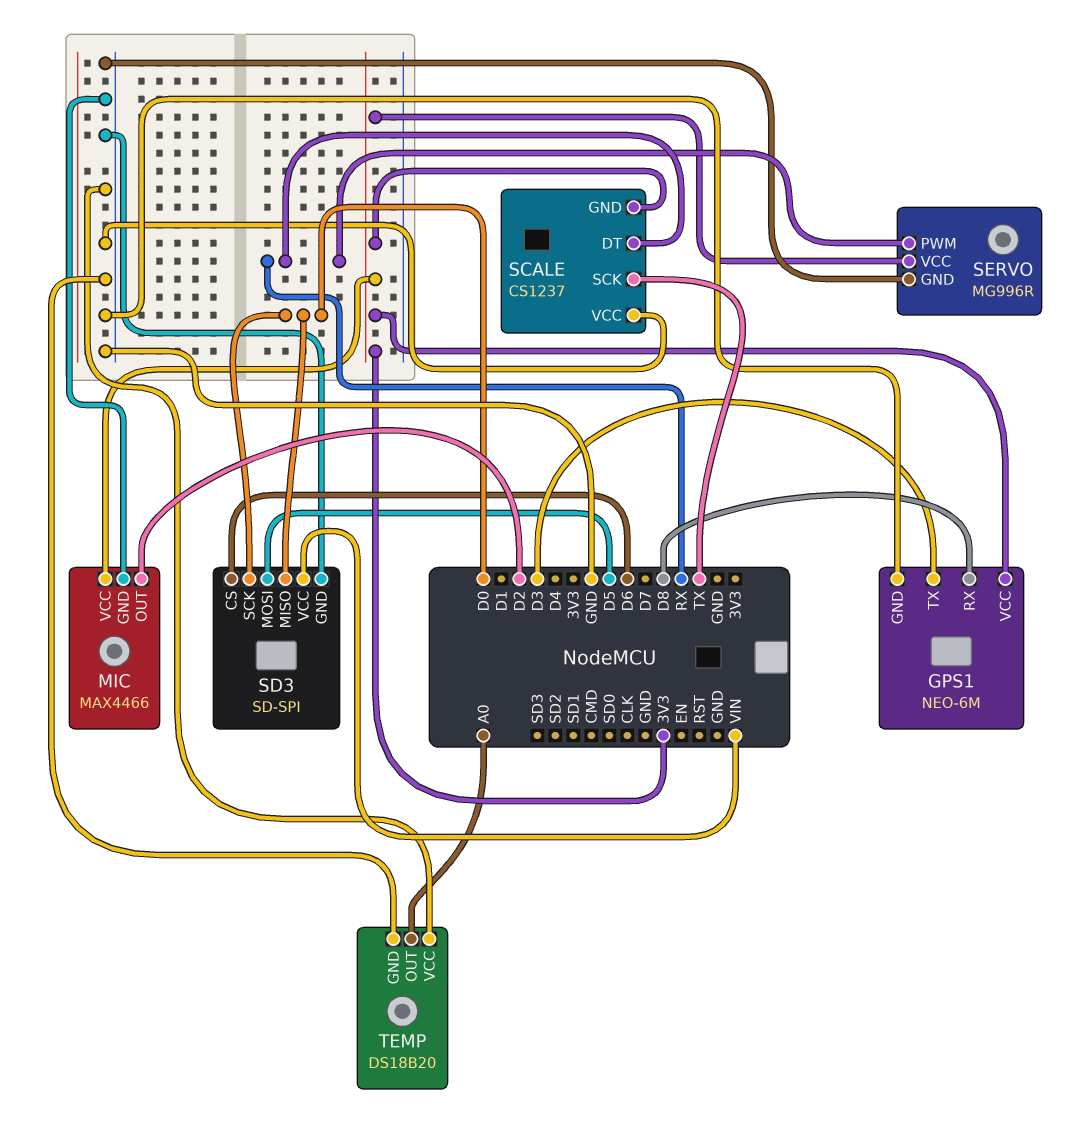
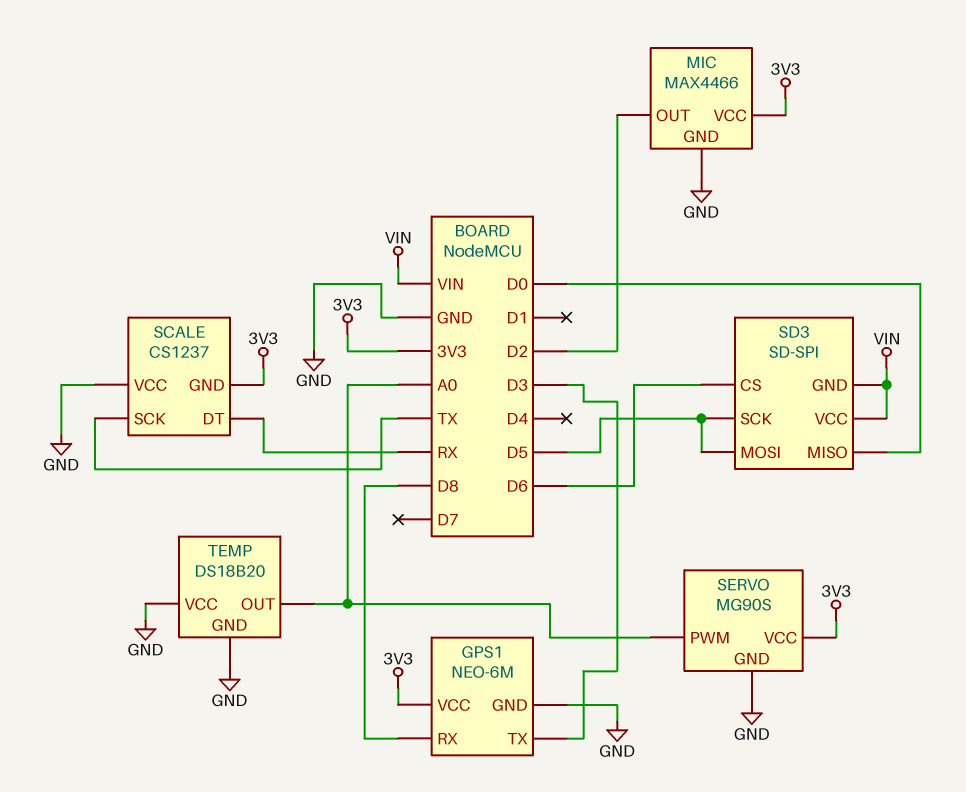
SD3 pin GND: GND -> VIN
SD3 pin SCK: D0 -> D5
SERVO: MG996R -> MG90S
SERVO pin PWM: RX -> A0

